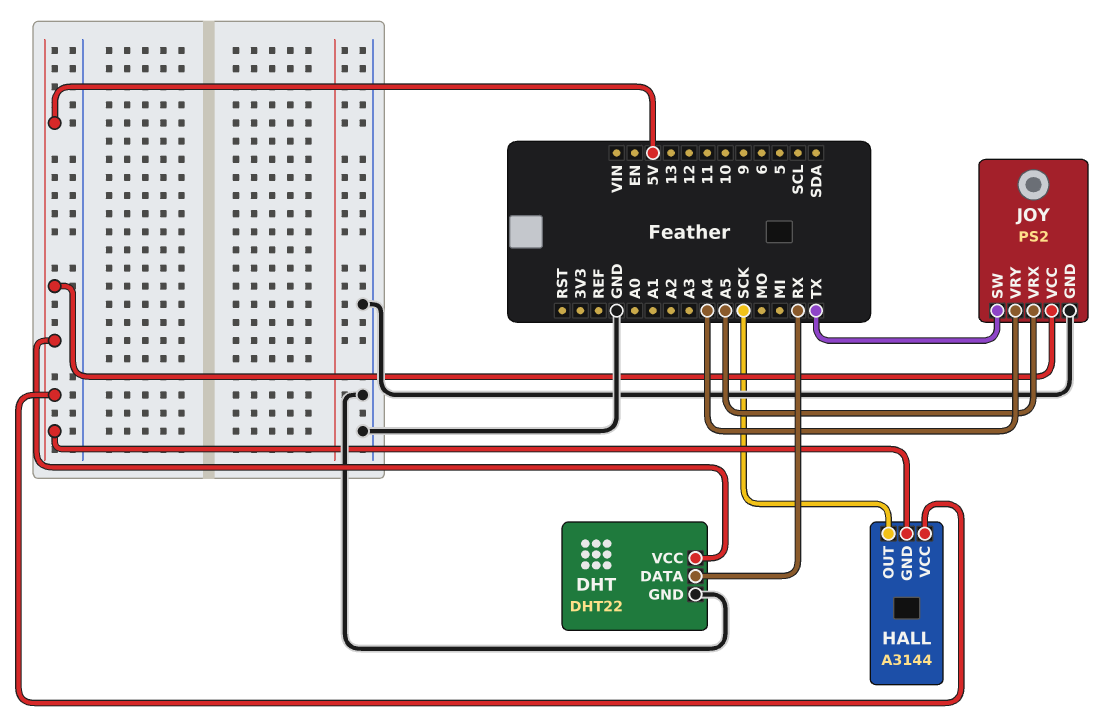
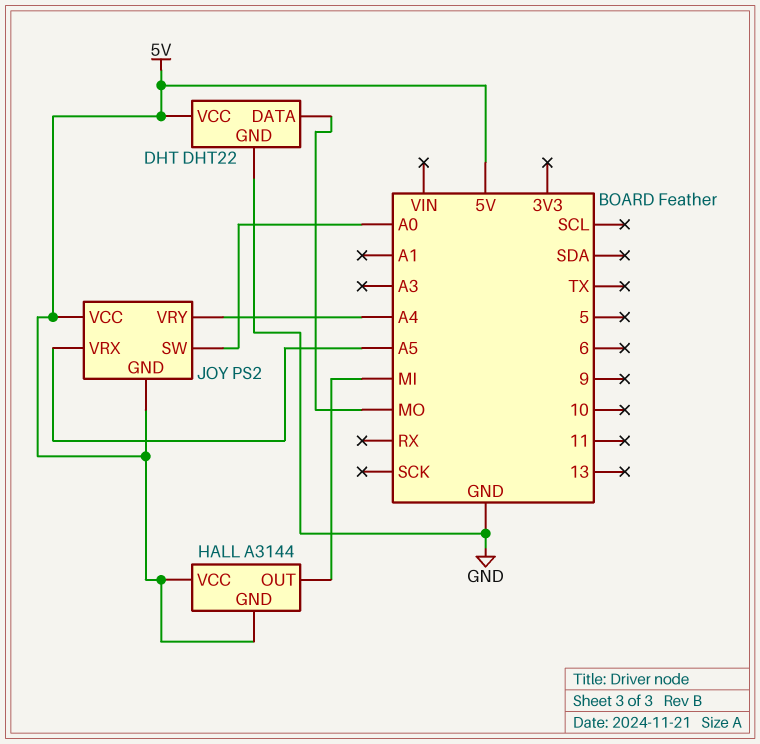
DHT pin DATA: RX -> MO
HALL pin OUT: SCK -> MI
JOY pin GND: GND -> 5V
JOY pin SW: TX -> A0

